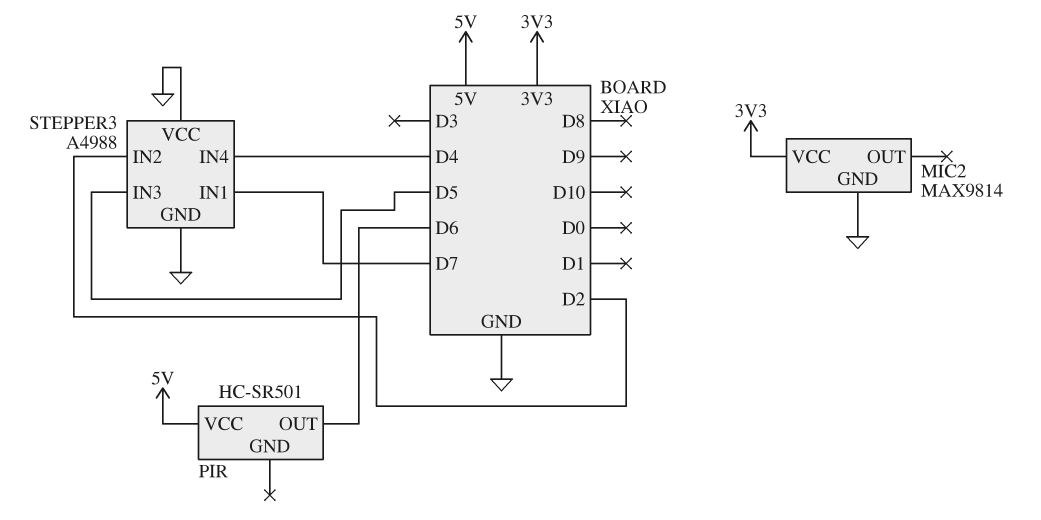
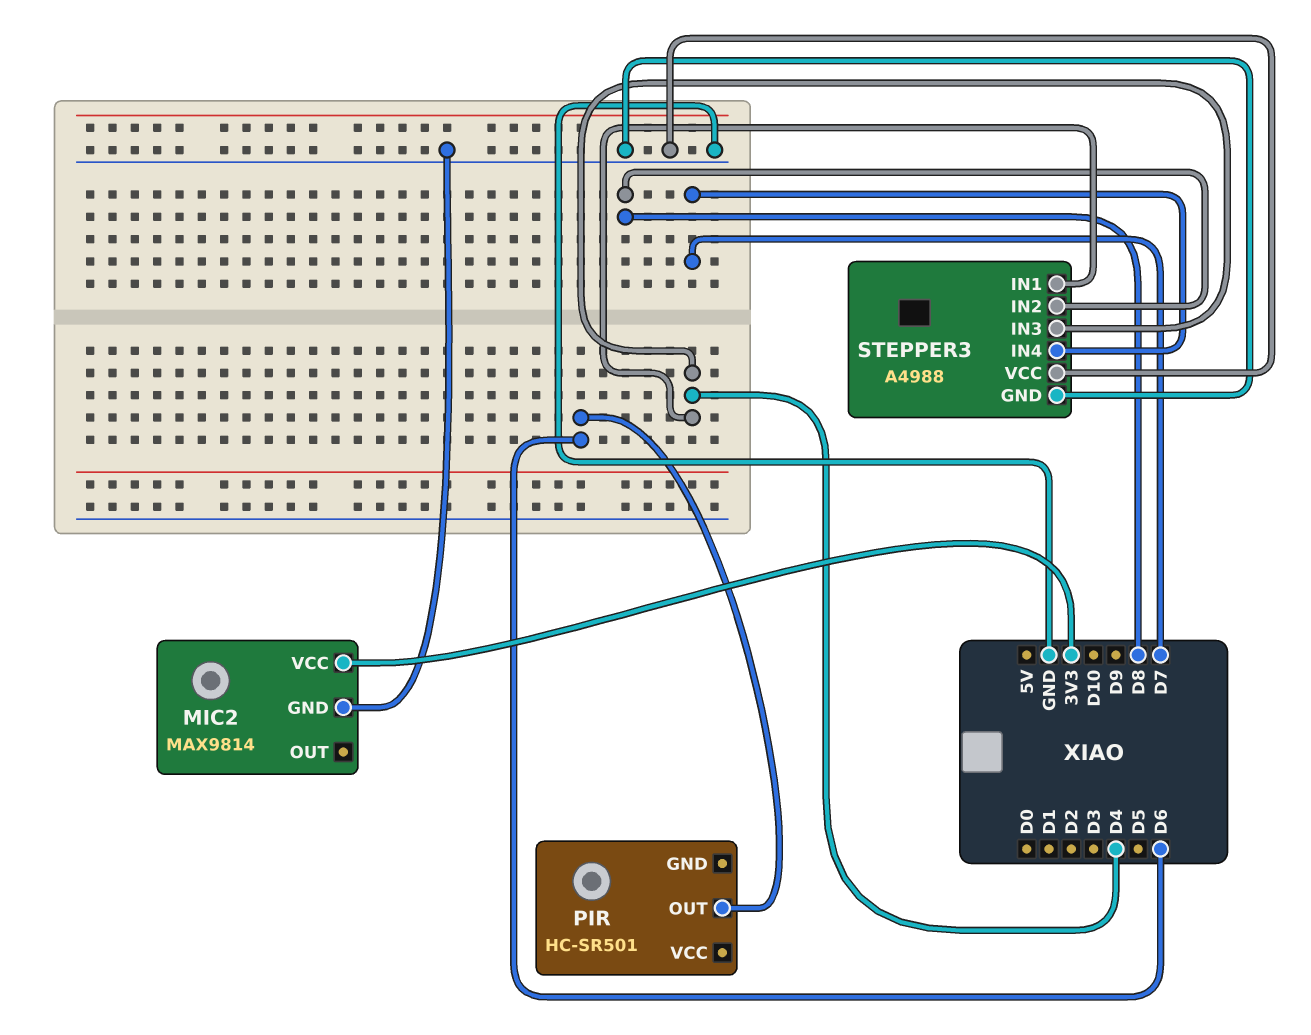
PIR pin VCC: 5V -> none
STEPPER3 pin IN1: D7 -> D4
STEPPER3 pin IN2: D2 -> D8
STEPPER3 pin IN3: D5 -> D4
STEPPER3 pin IN4: D4 -> D7

